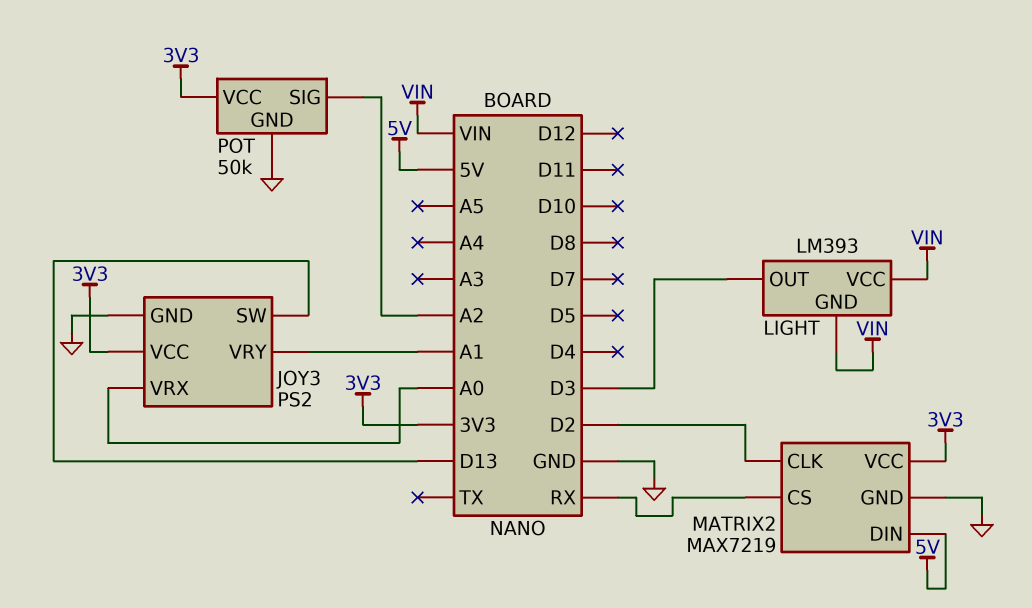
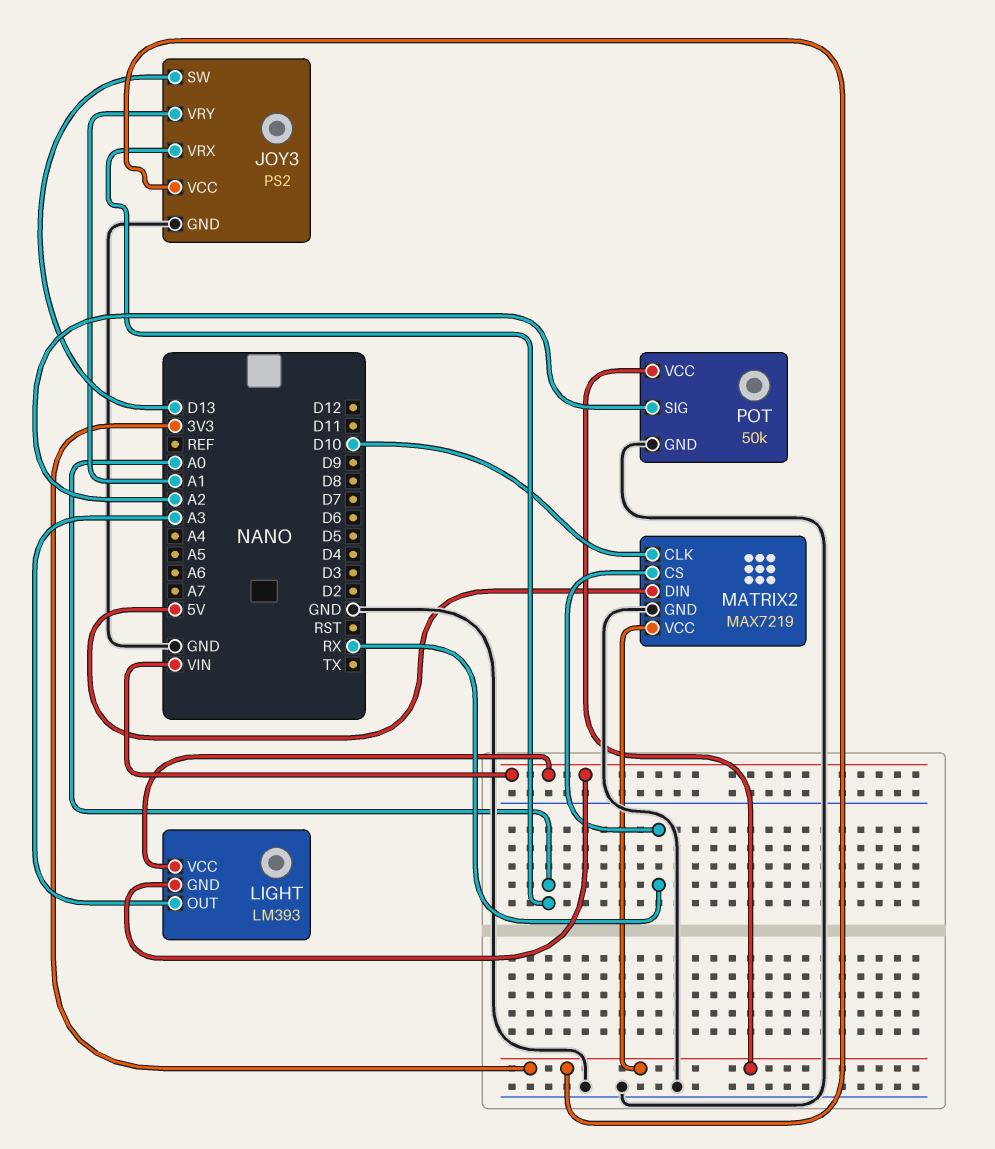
LIGHT pin OUT: D3 -> A3
MATRIX2 pin CLK: D2 -> D10

